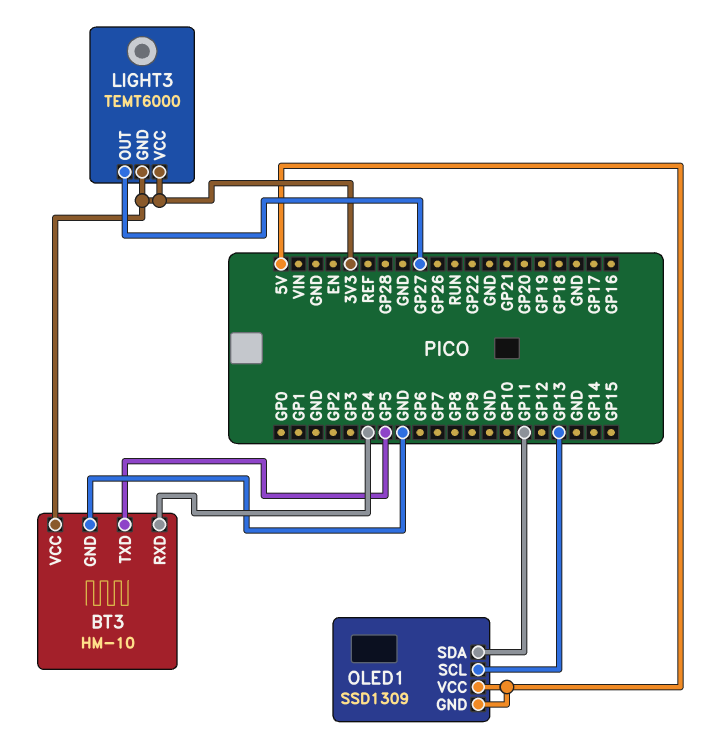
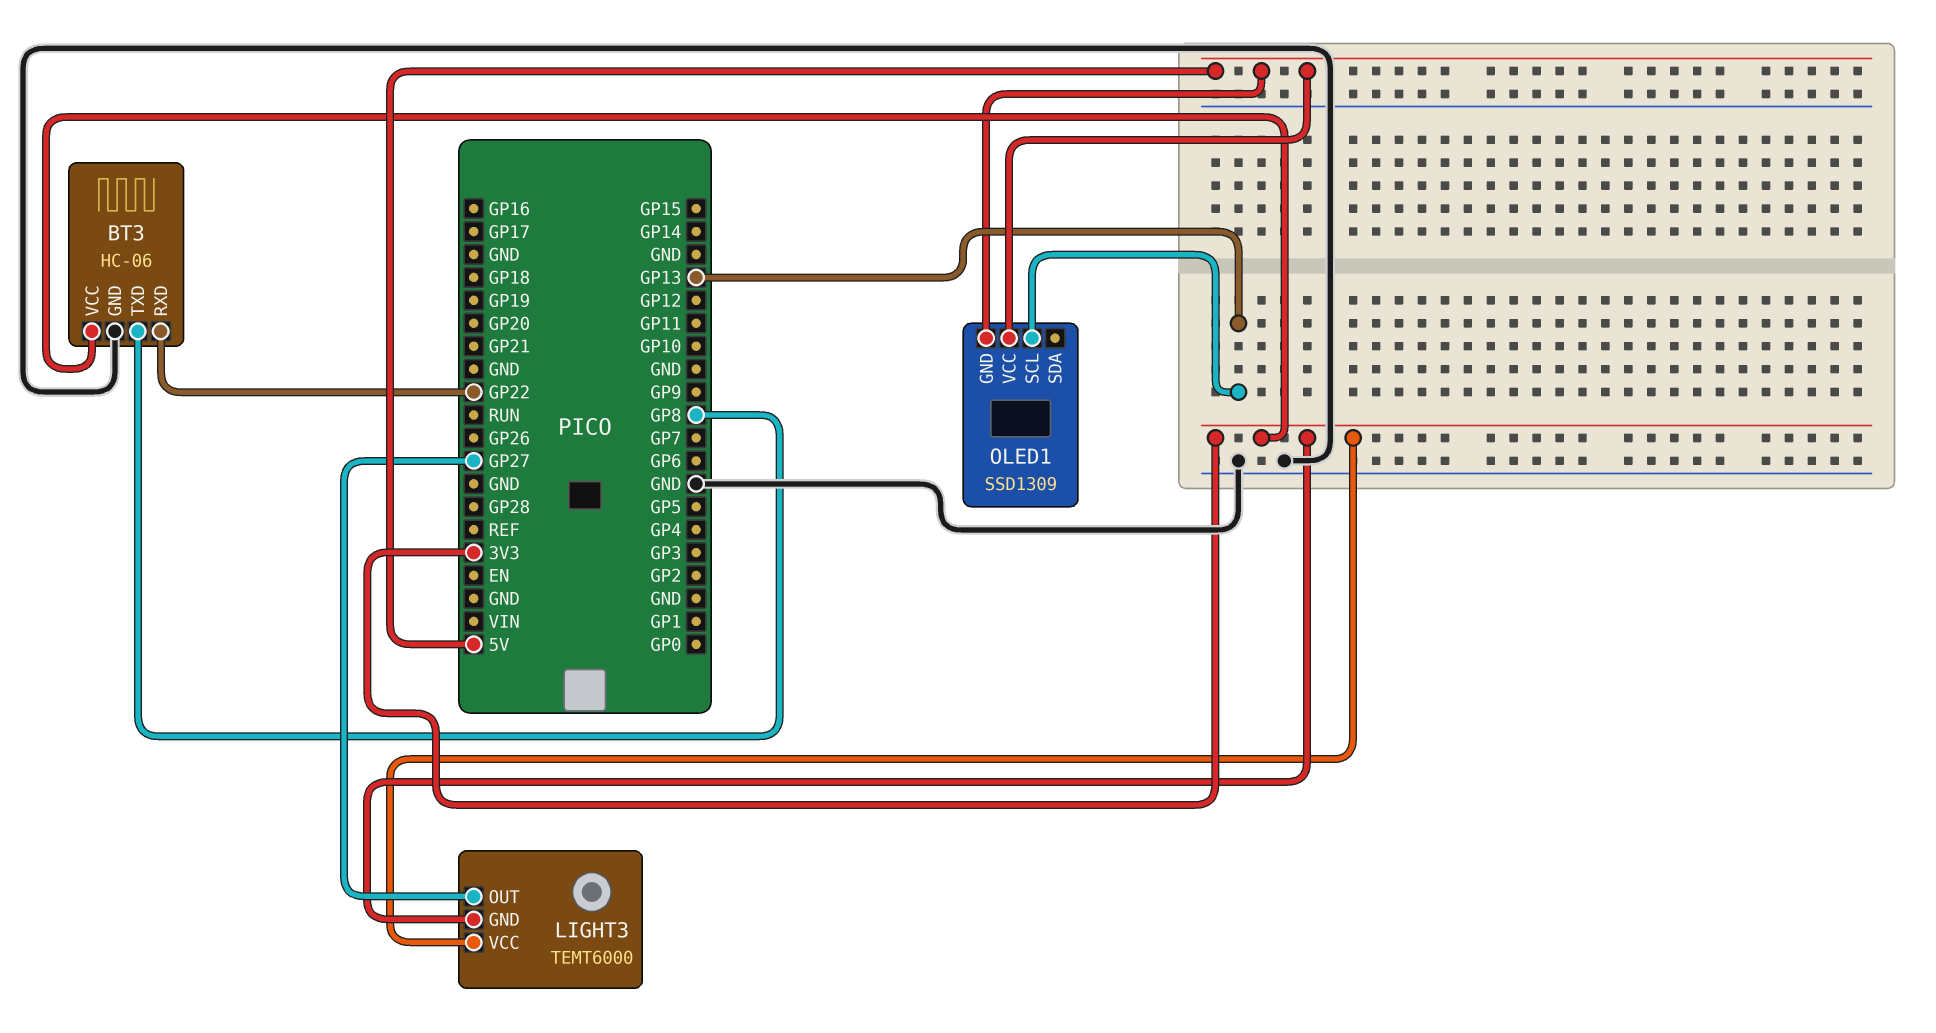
BT3: HM-10 -> HC-06
BT3 pin RXD: GP4 -> GP22
BT3 pin TXD: GP5 -> GP8
OLED1 pin SDA: GP11 -> none

